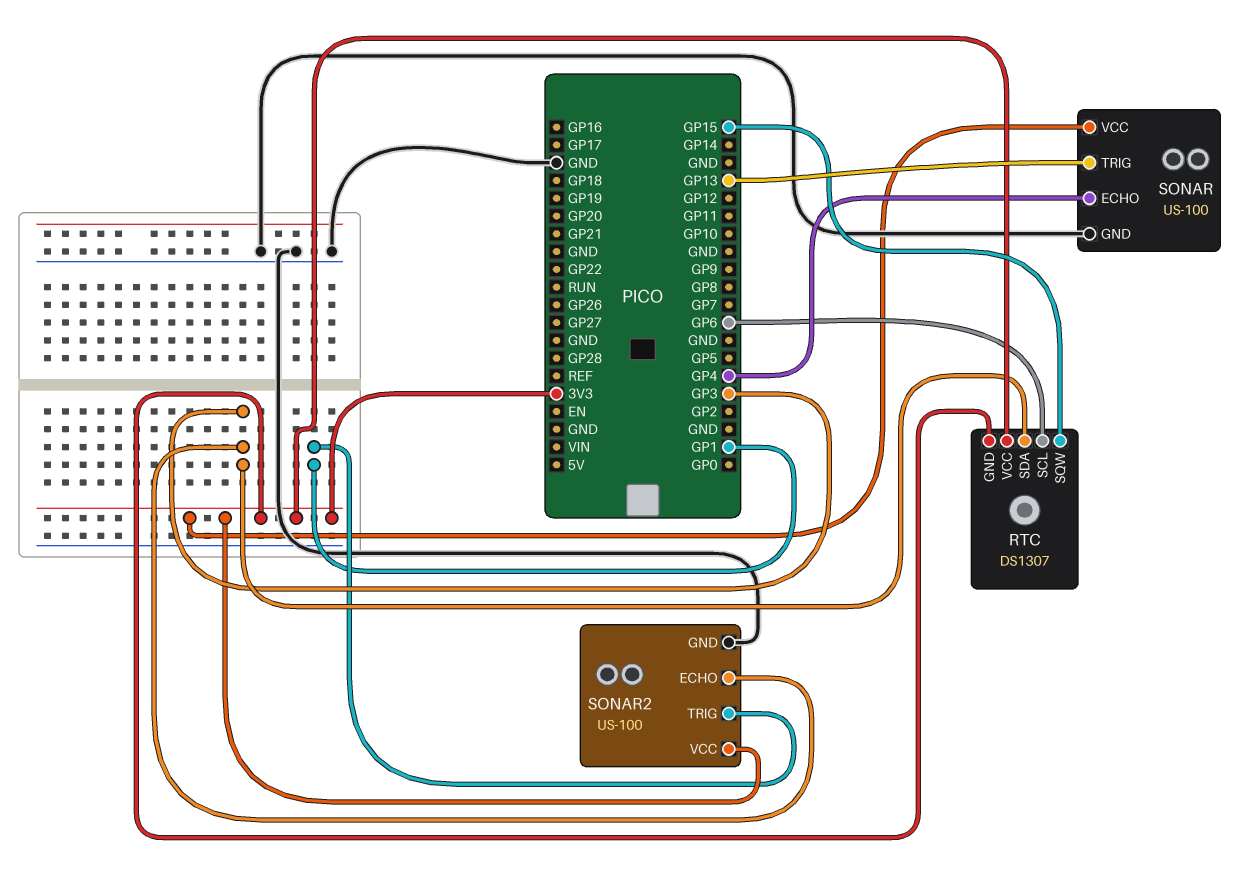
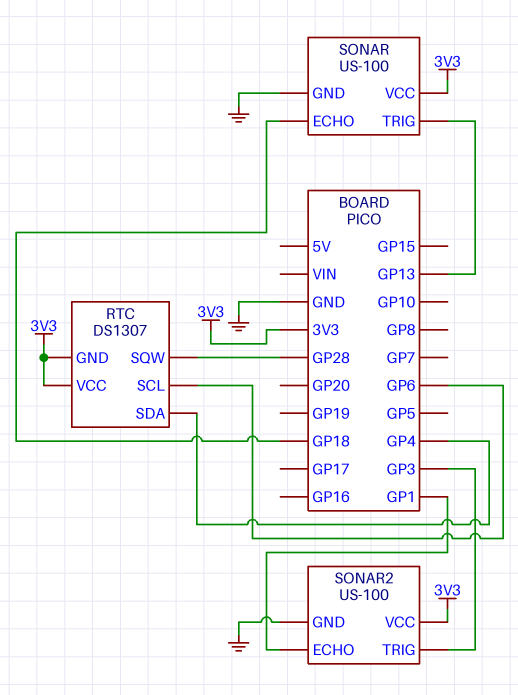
RTC pin SDA: GP3 -> GP4
RTC pin SQW: GP15 -> GP28
SONAR pin ECHO: GP4 -> GP18
SONAR2 pin ECHO: GP3 -> GP1
SONAR2 pin TRIG: GP1 -> GP3

